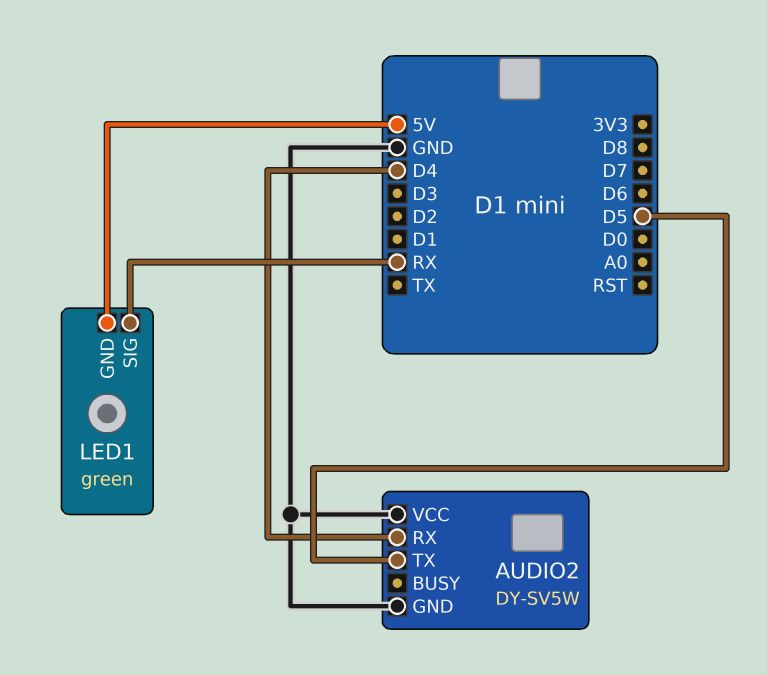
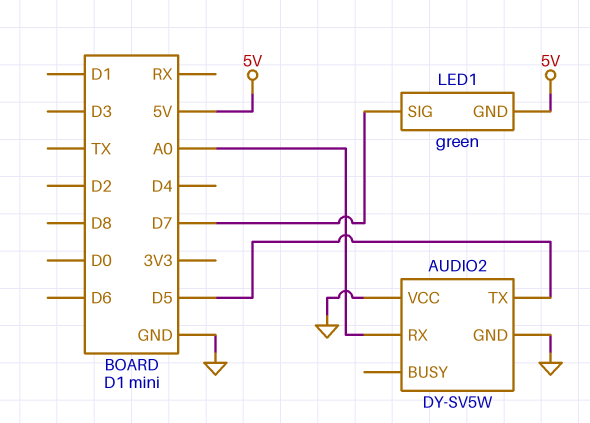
AUDIO2 pin RX: D4 -> A0
LED1 pin SIG: RX -> D7

